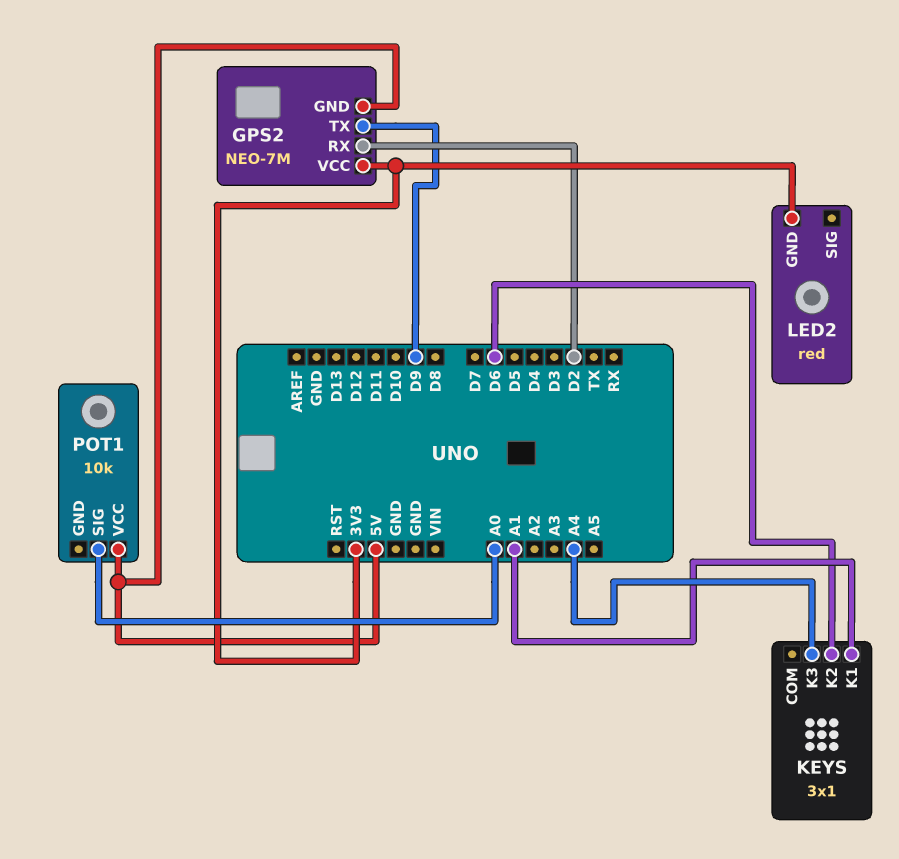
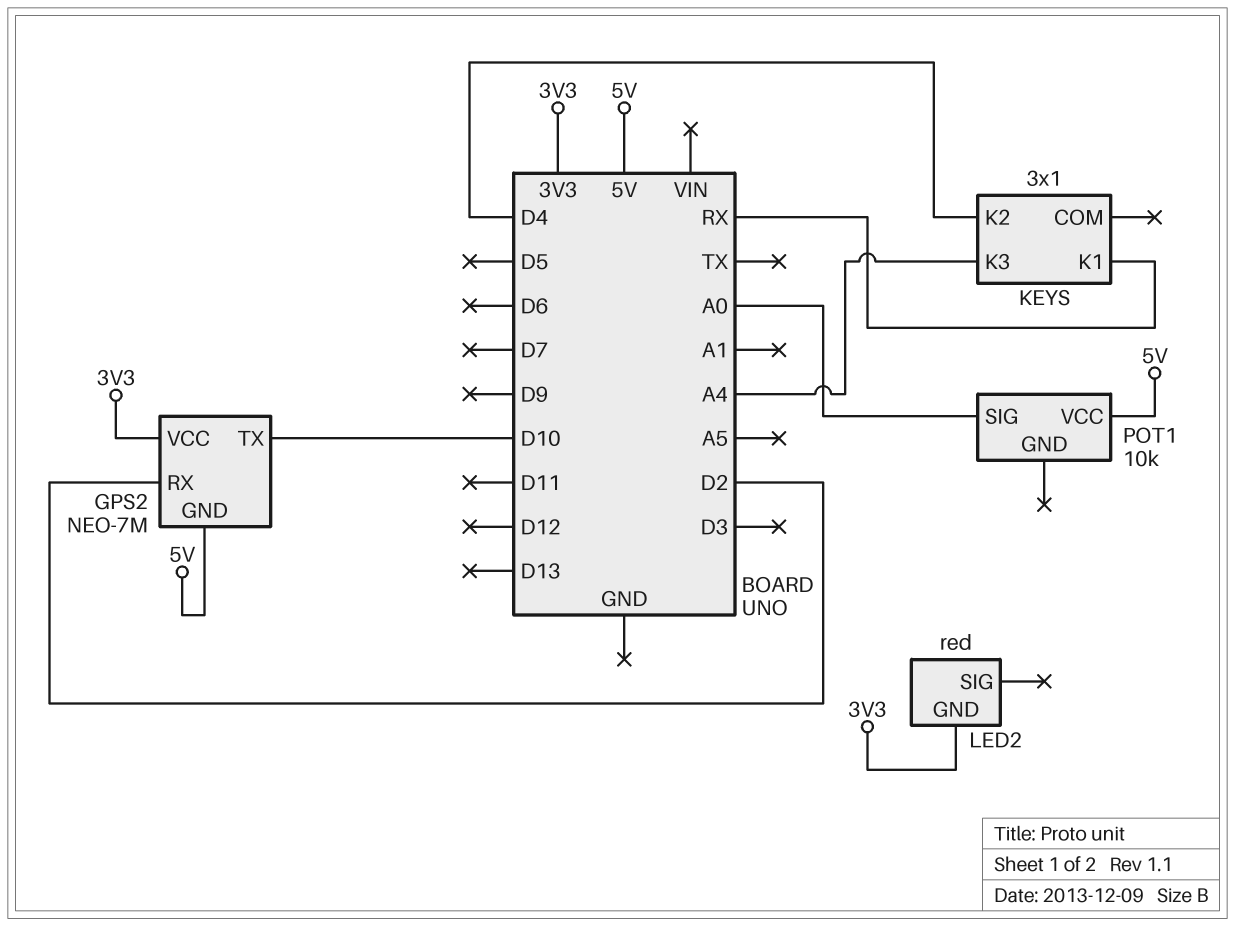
GPS2 pin TX: D9 -> D10
KEYS pin K1: A1 -> RX
KEYS pin K2: D6 -> D4

